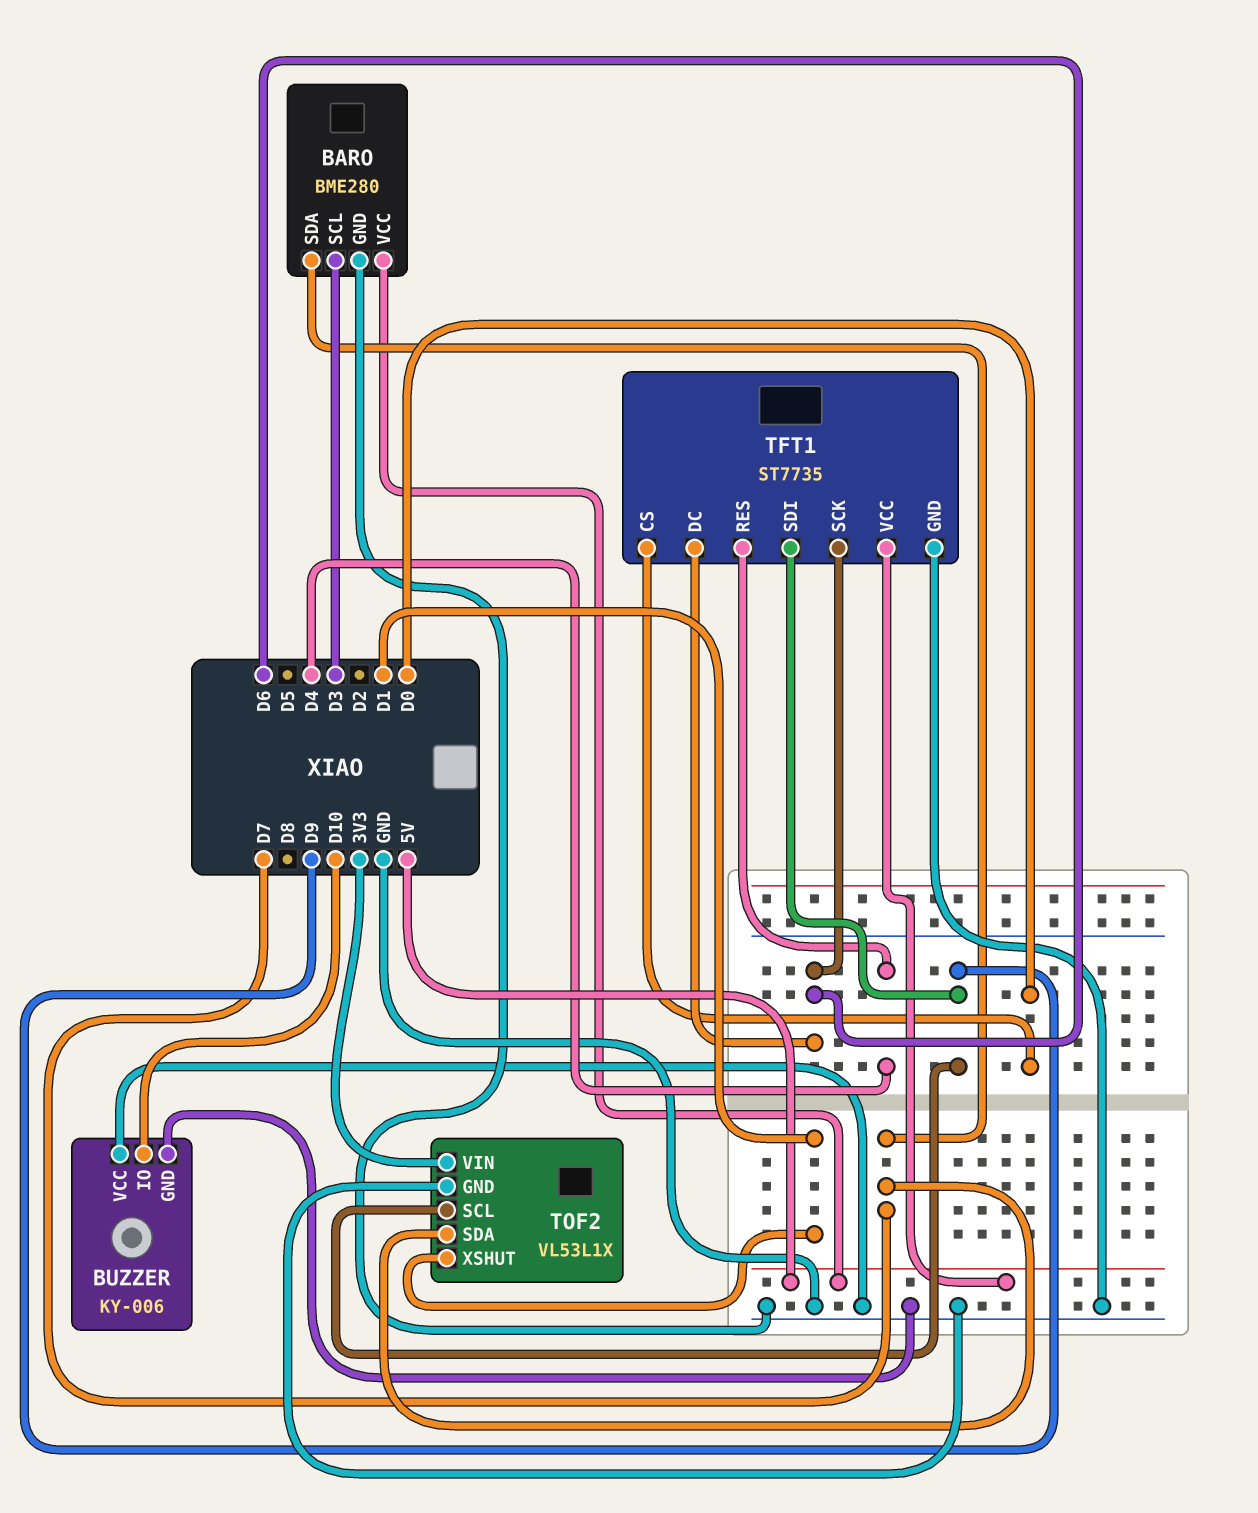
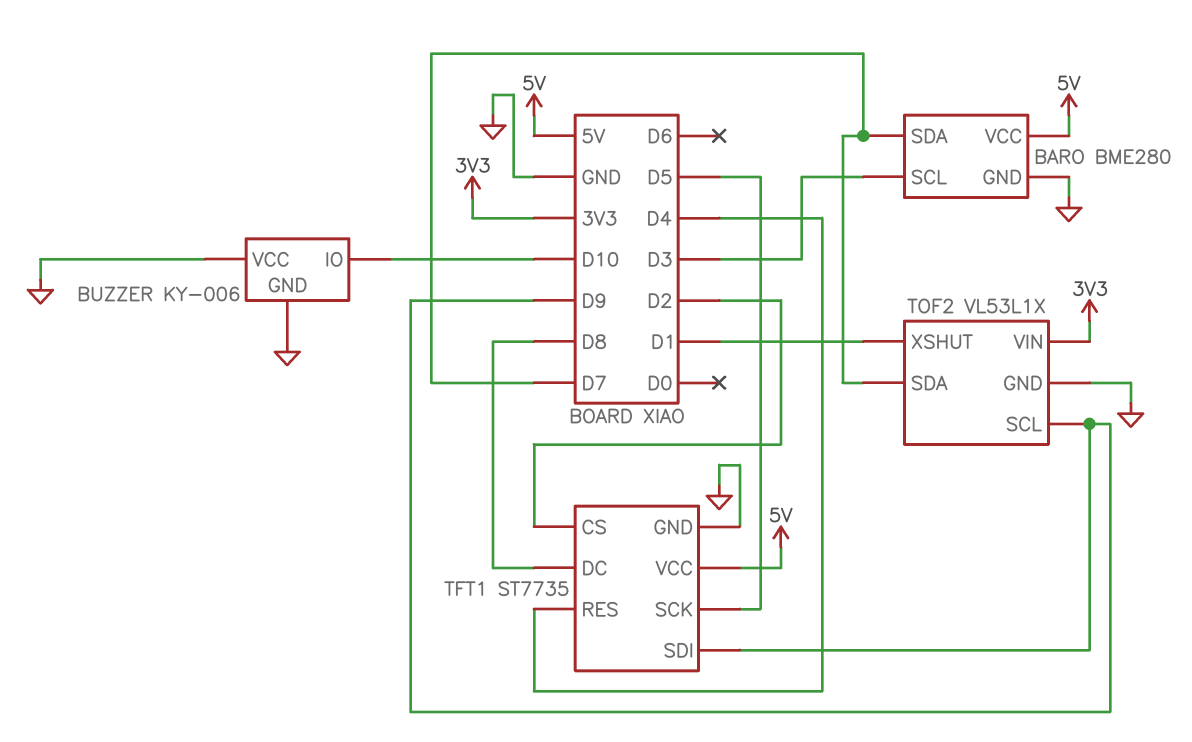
TFT1 pin CS: D0 -> D2
TFT1 pin DC: D6 -> D8
TFT1 pin SCK: D6 -> D5

